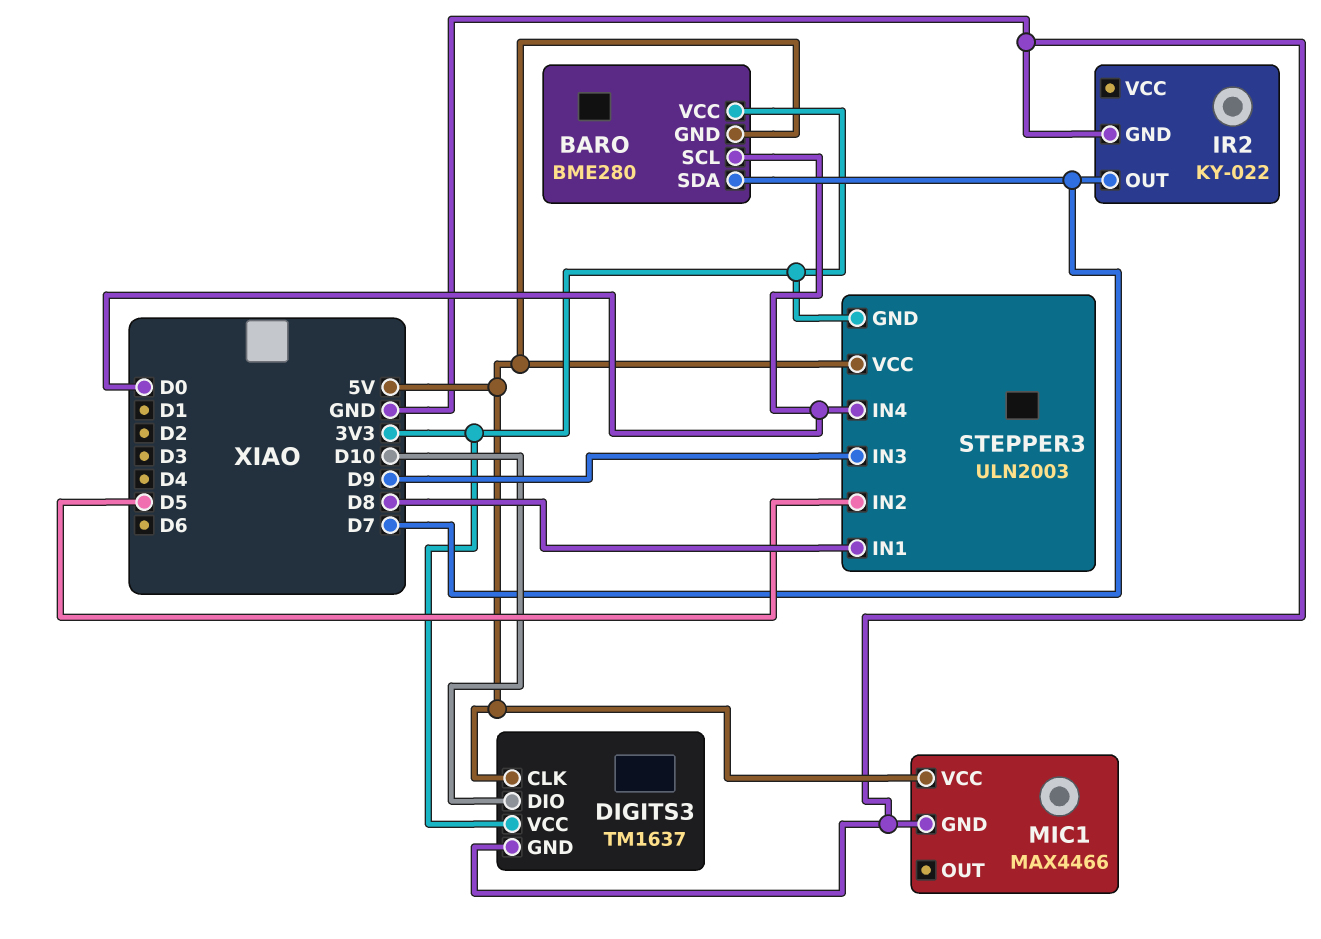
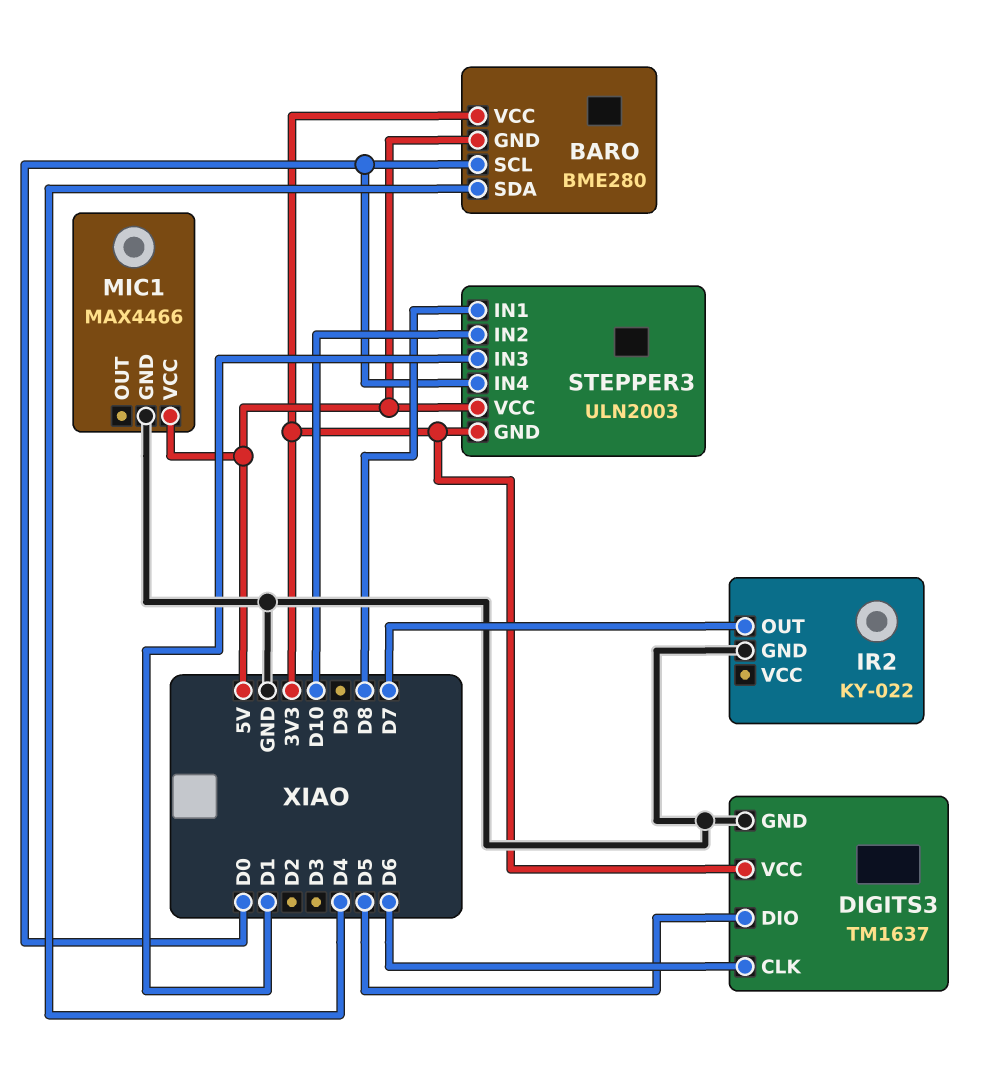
BARO pin SDA: D7 -> D4
DIGITS3 pin CLK: 5V -> D6
DIGITS3 pin DIO: D10 -> D5
STEPPER3 pin IN2: D5 -> D10
STEPPER3 pin IN3: D9 -> D1

